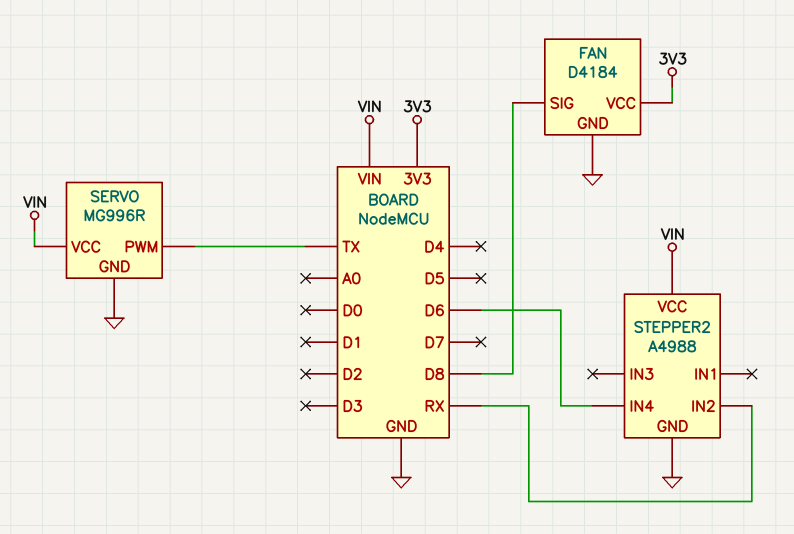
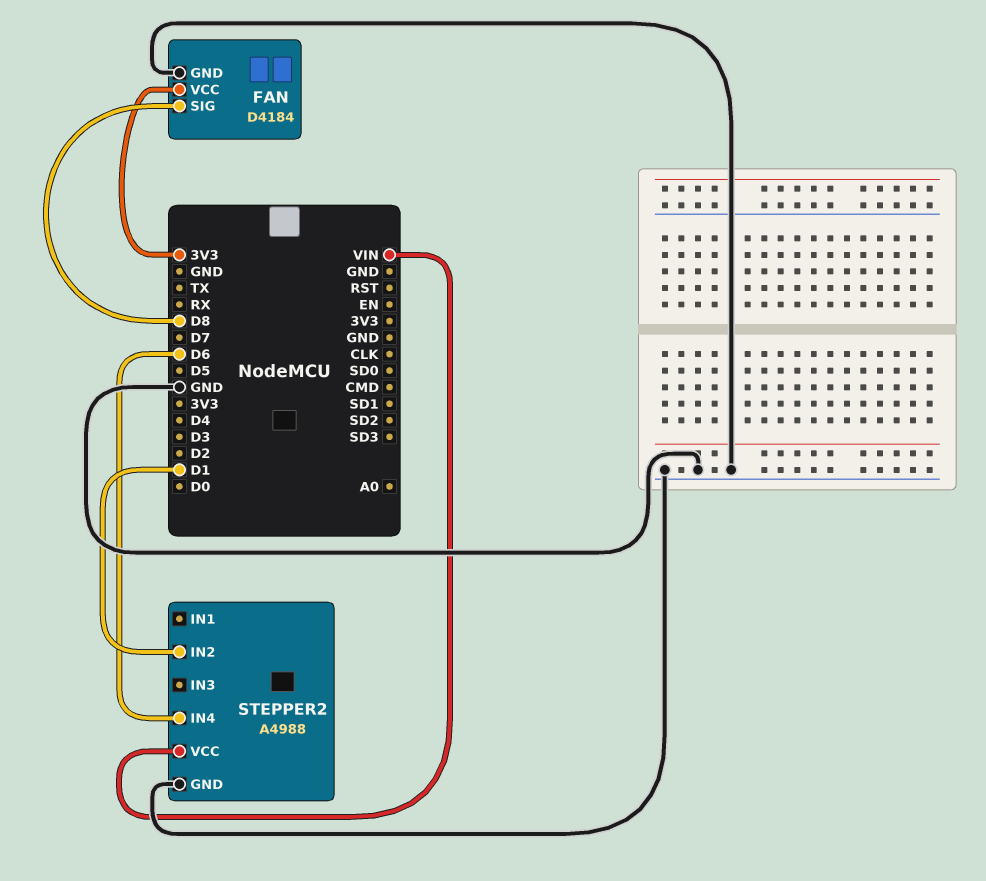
SERVO: MG996R -> none
SERVO pin GND: GND -> none
SERVO pin PWM: TX -> none
SERVO pin VCC: VIN -> none
STEPPER2 pin IN2: RX -> D1

